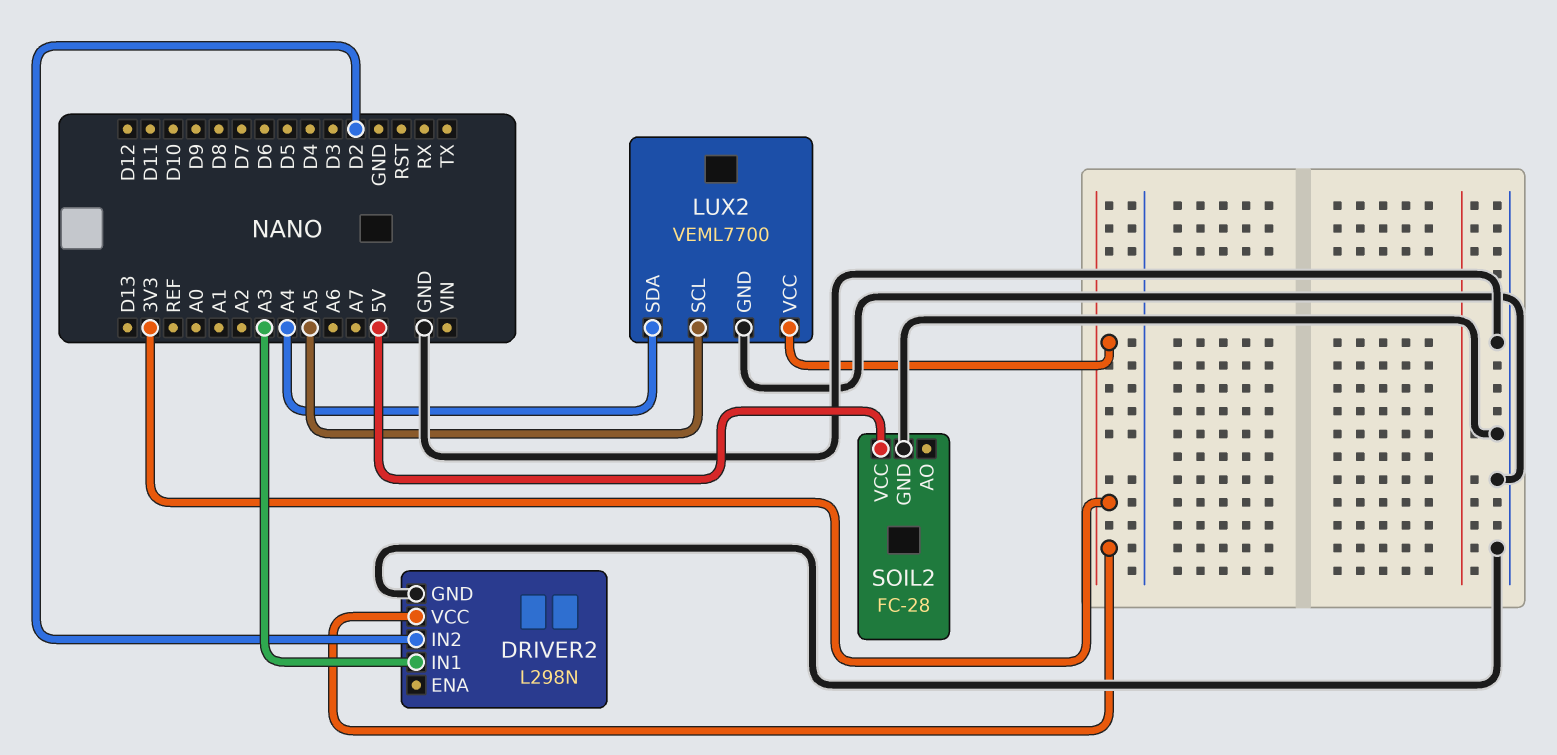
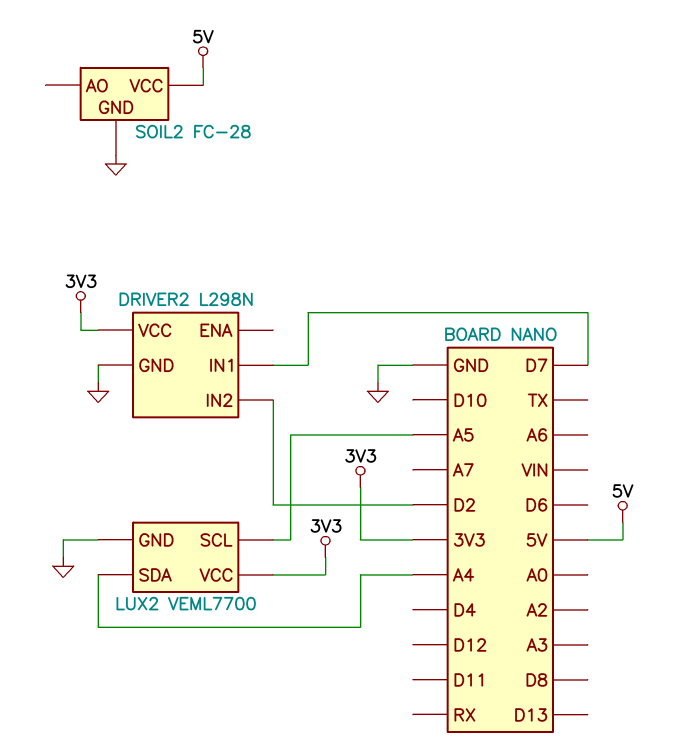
DRIVER2 pin IN1: A3 -> D7

